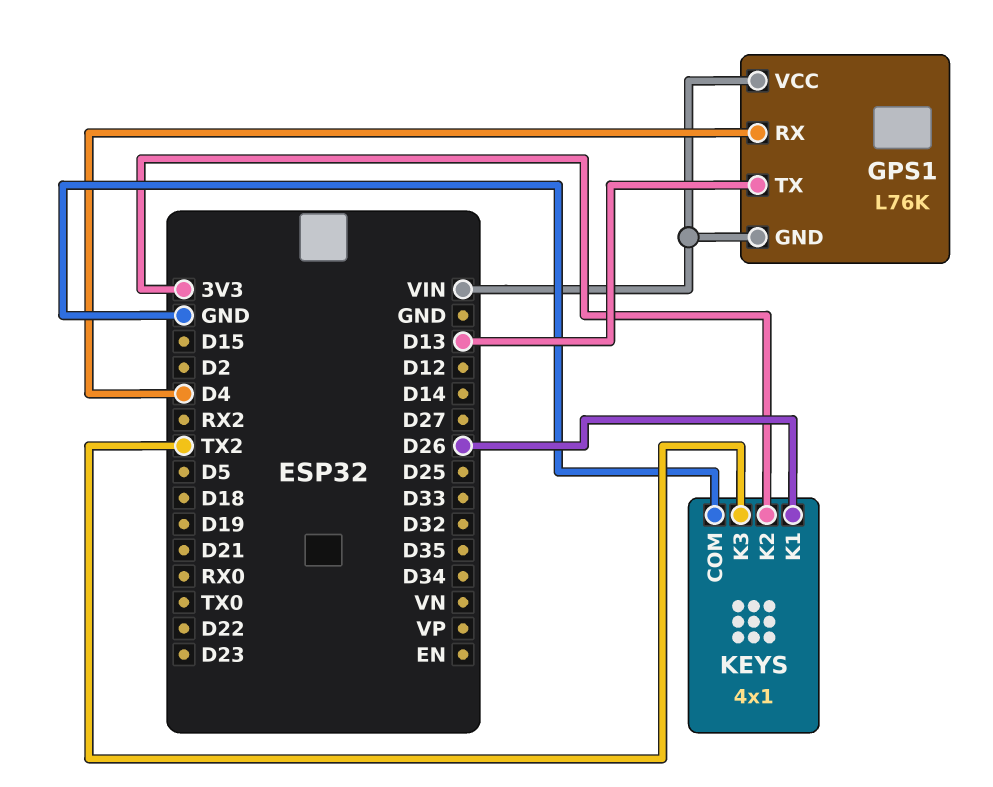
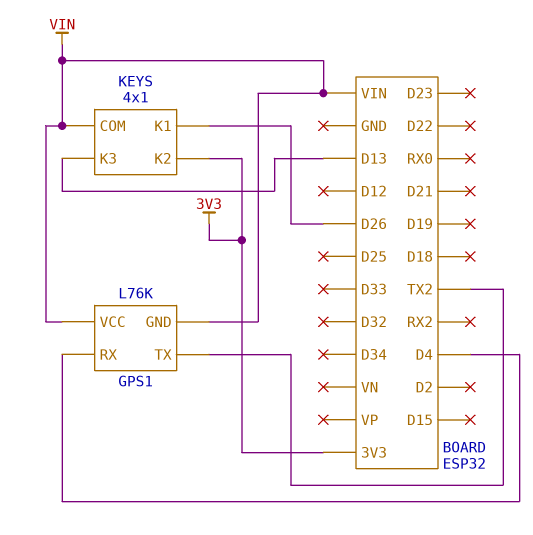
GPS1 pin TX: D13 -> TX2
KEYS pin COM: GND -> VIN
KEYS pin K3: TX2 -> D13

